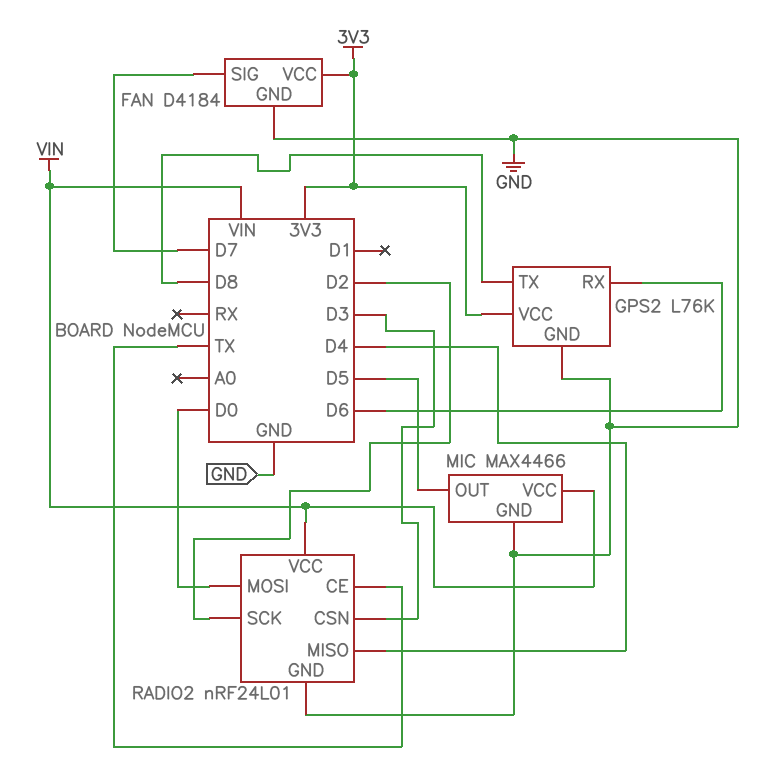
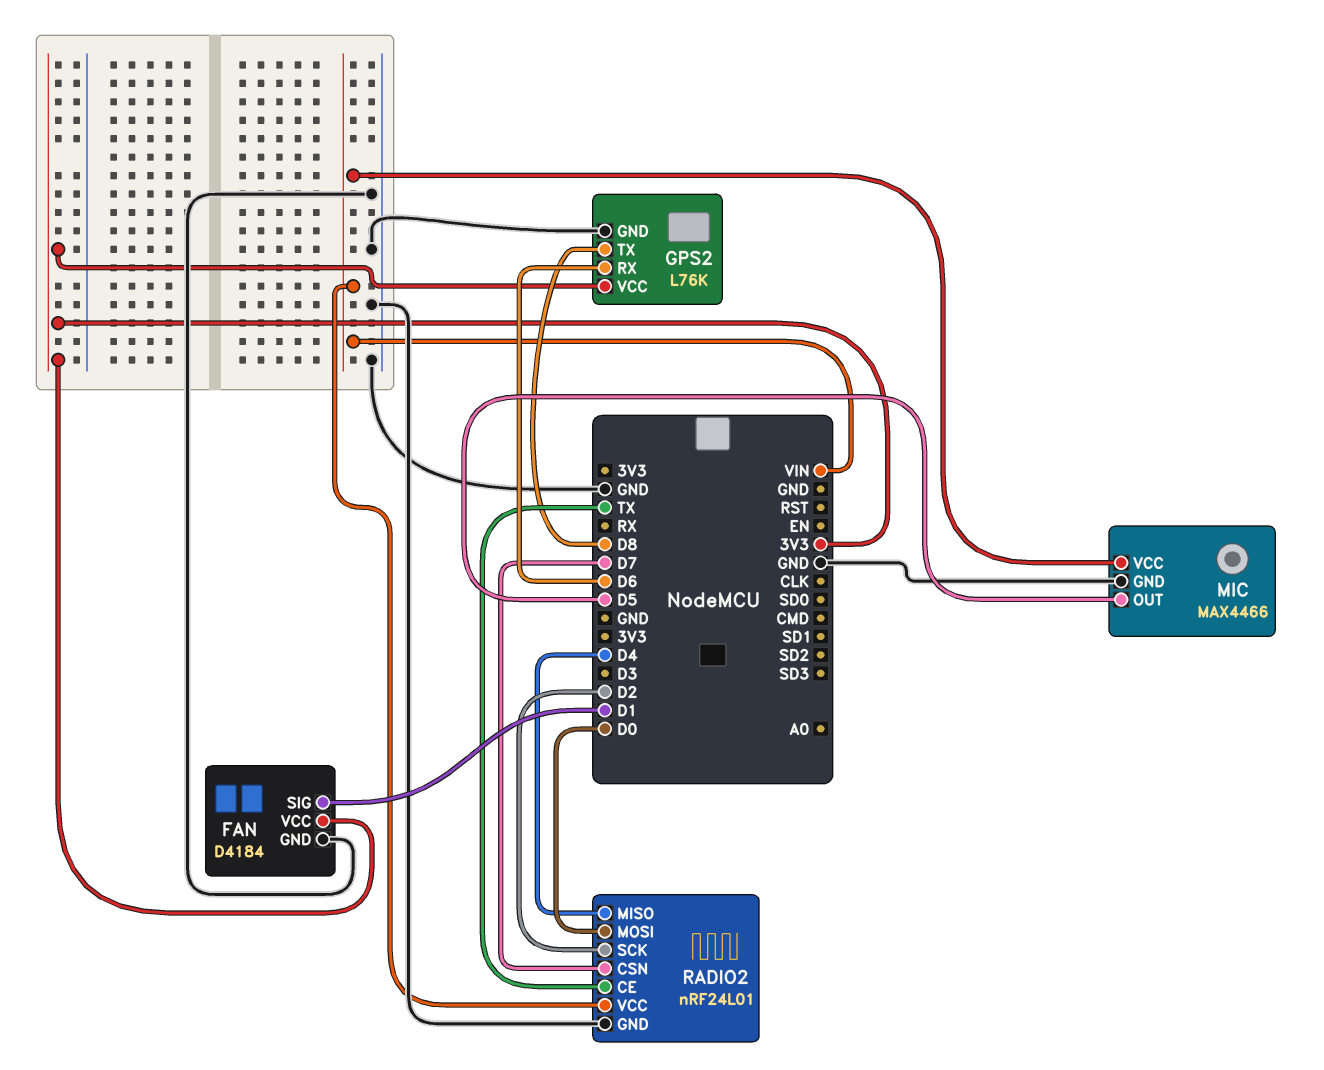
FAN pin SIG: D7 -> D1
RADIO2 pin CSN: D3 -> D7

